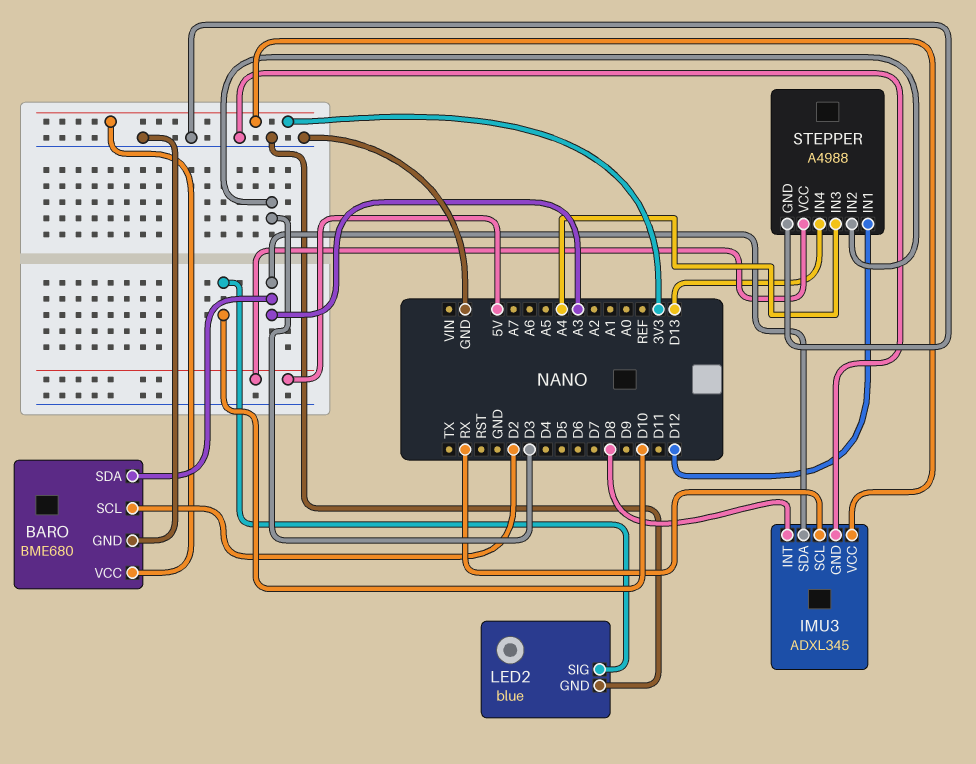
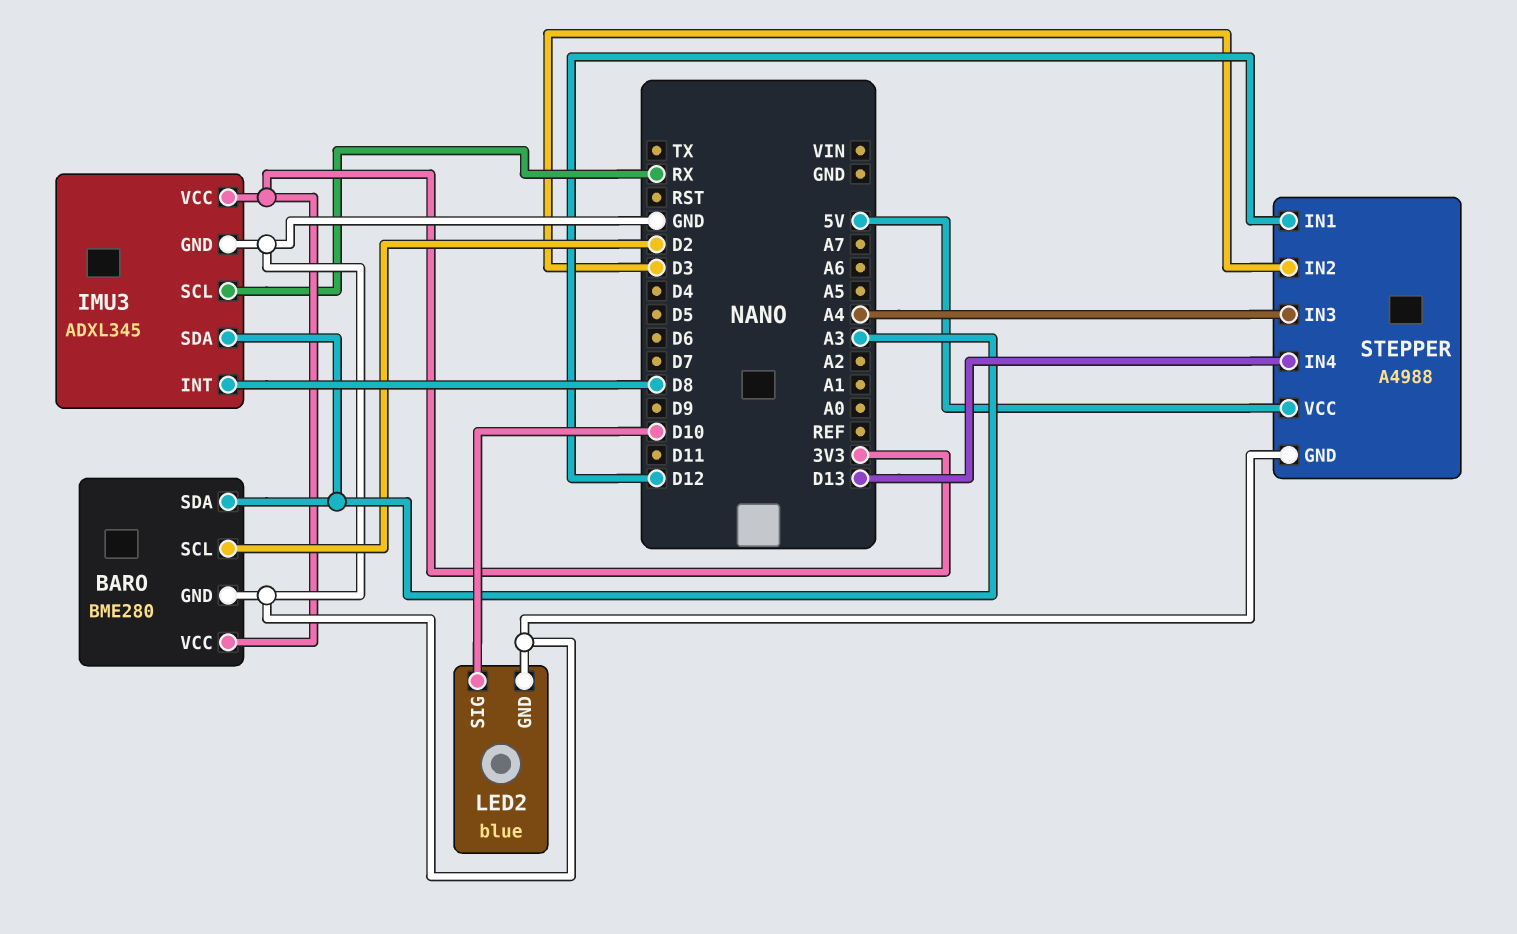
BARO: BME680 -> BME280

